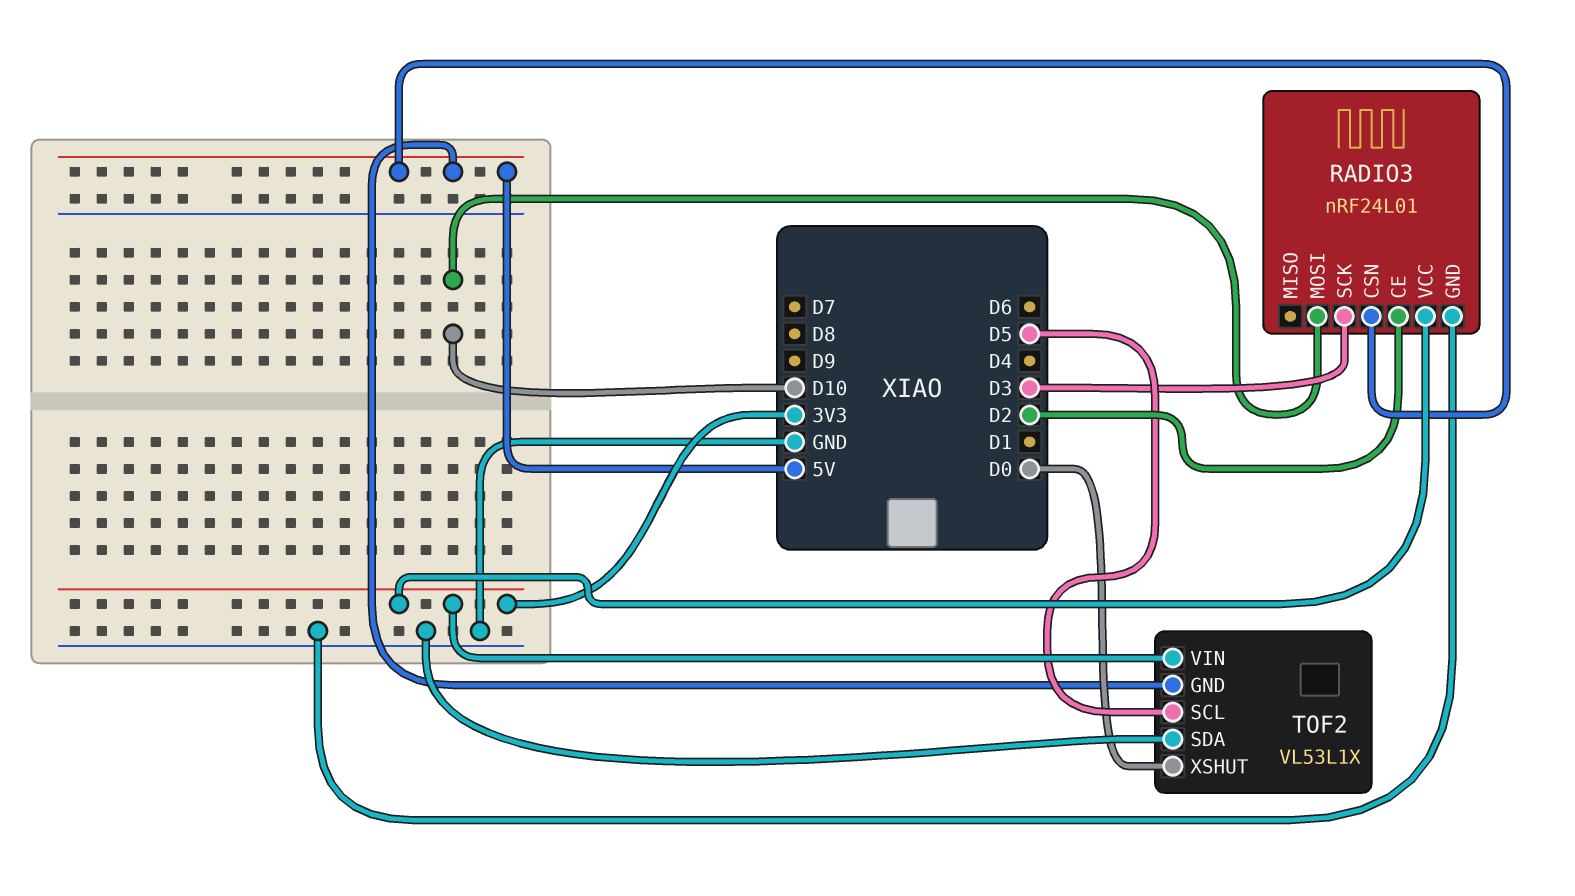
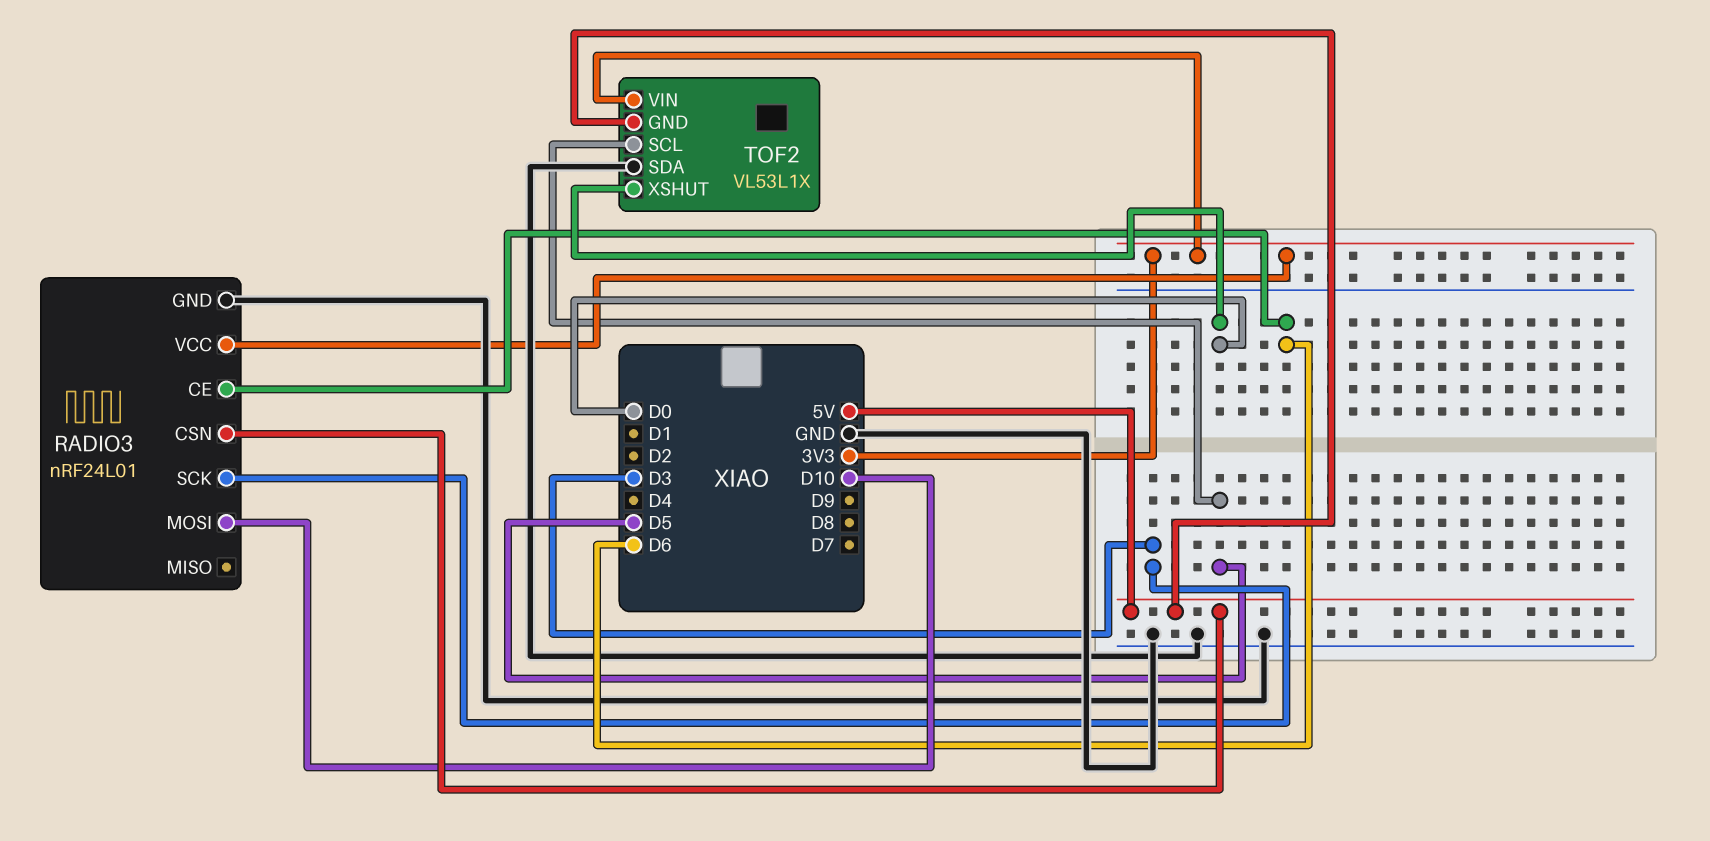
RADIO3 pin CE: D2 -> D6

